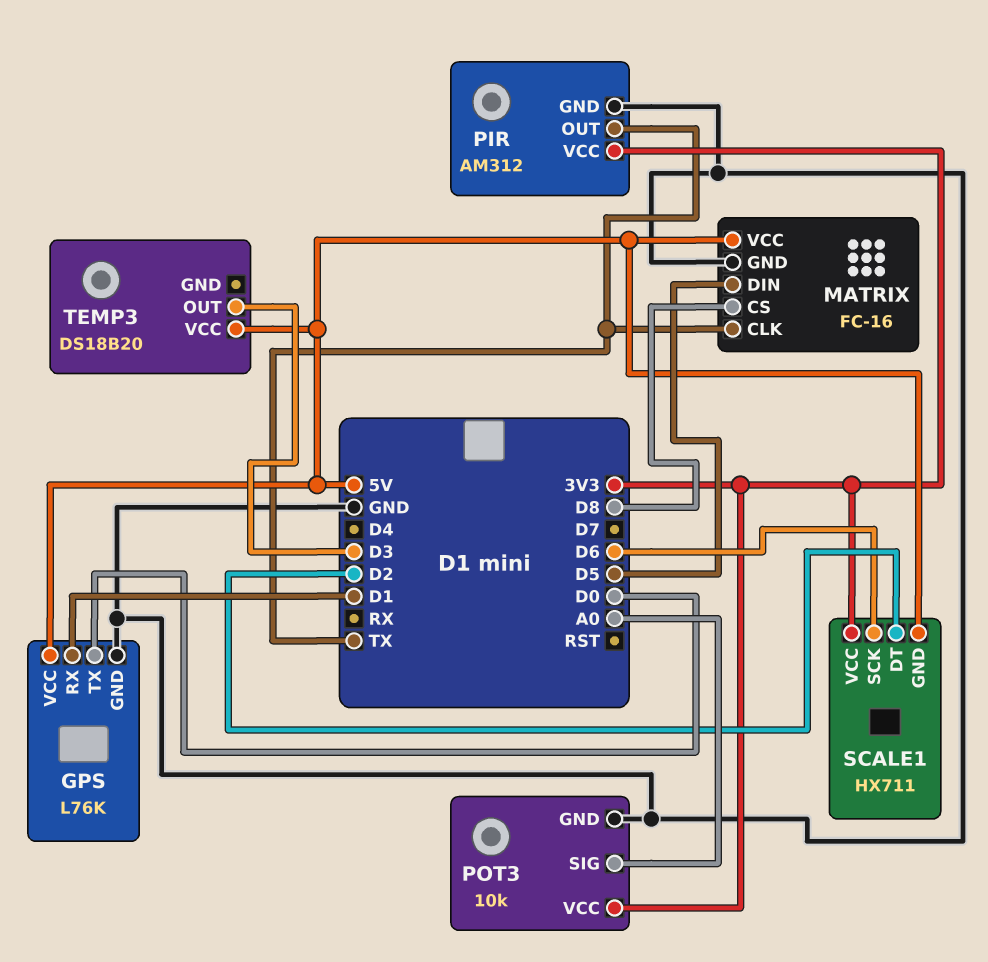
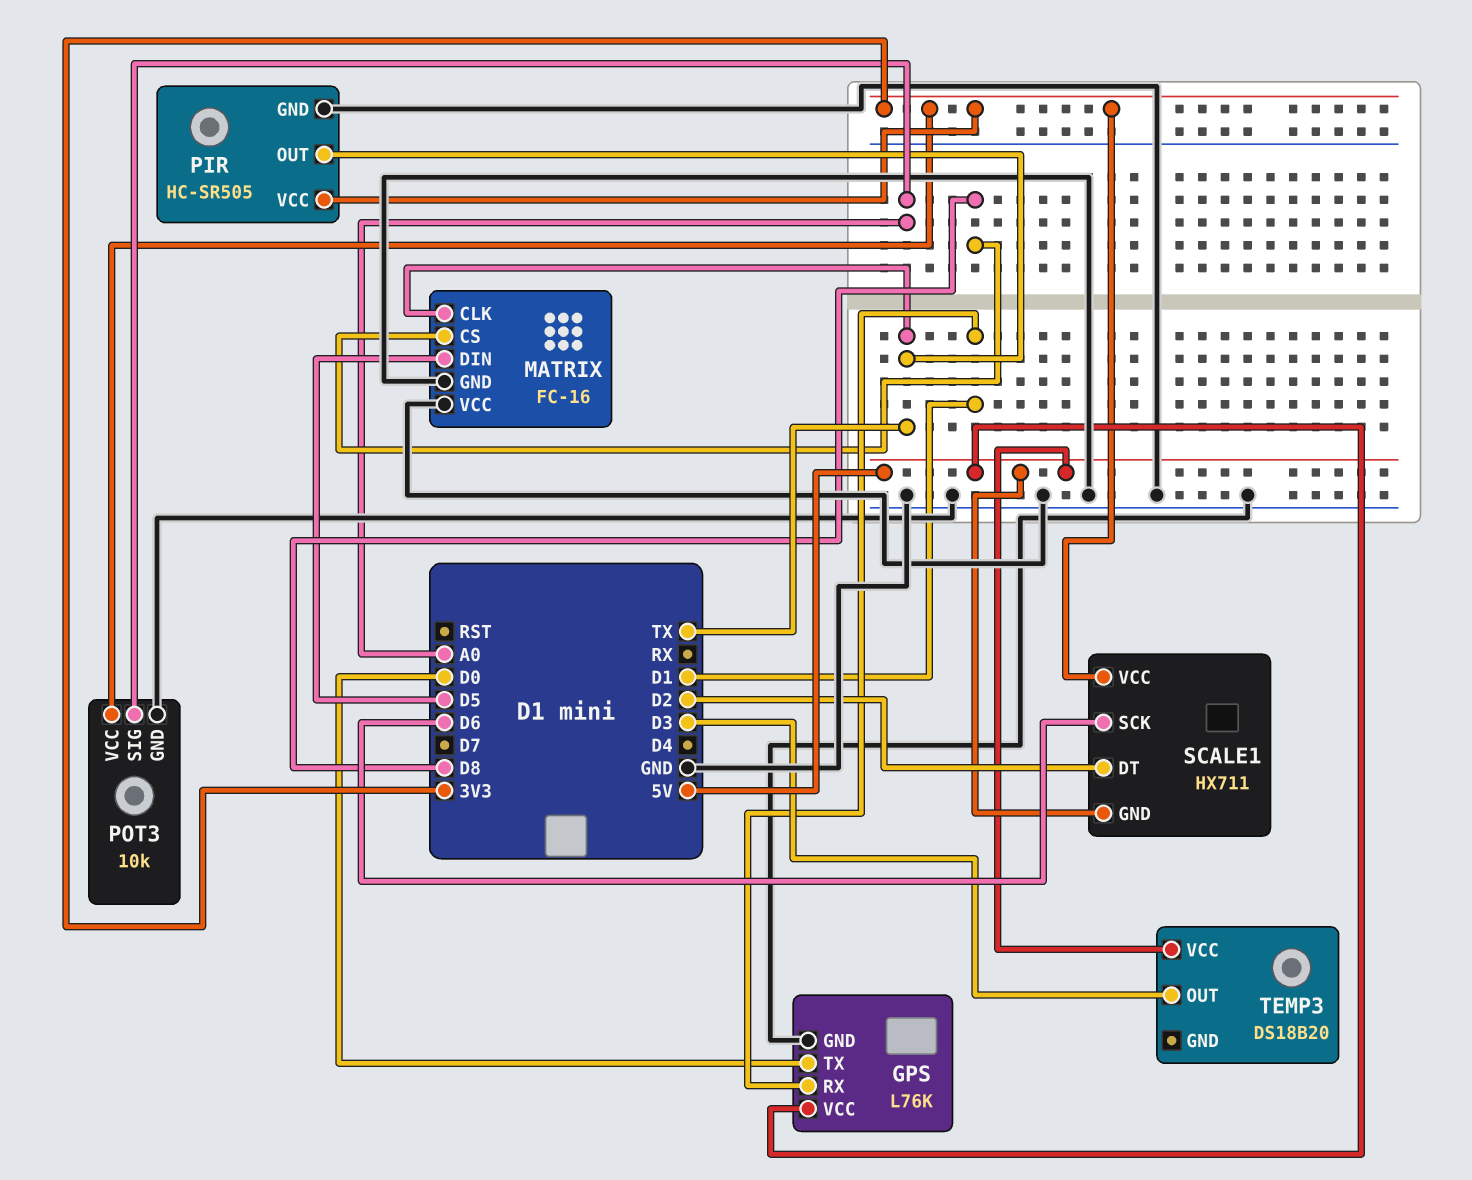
MATRIX pin VCC: 5V -> GND
PIR: AM312 -> HC-SR505

